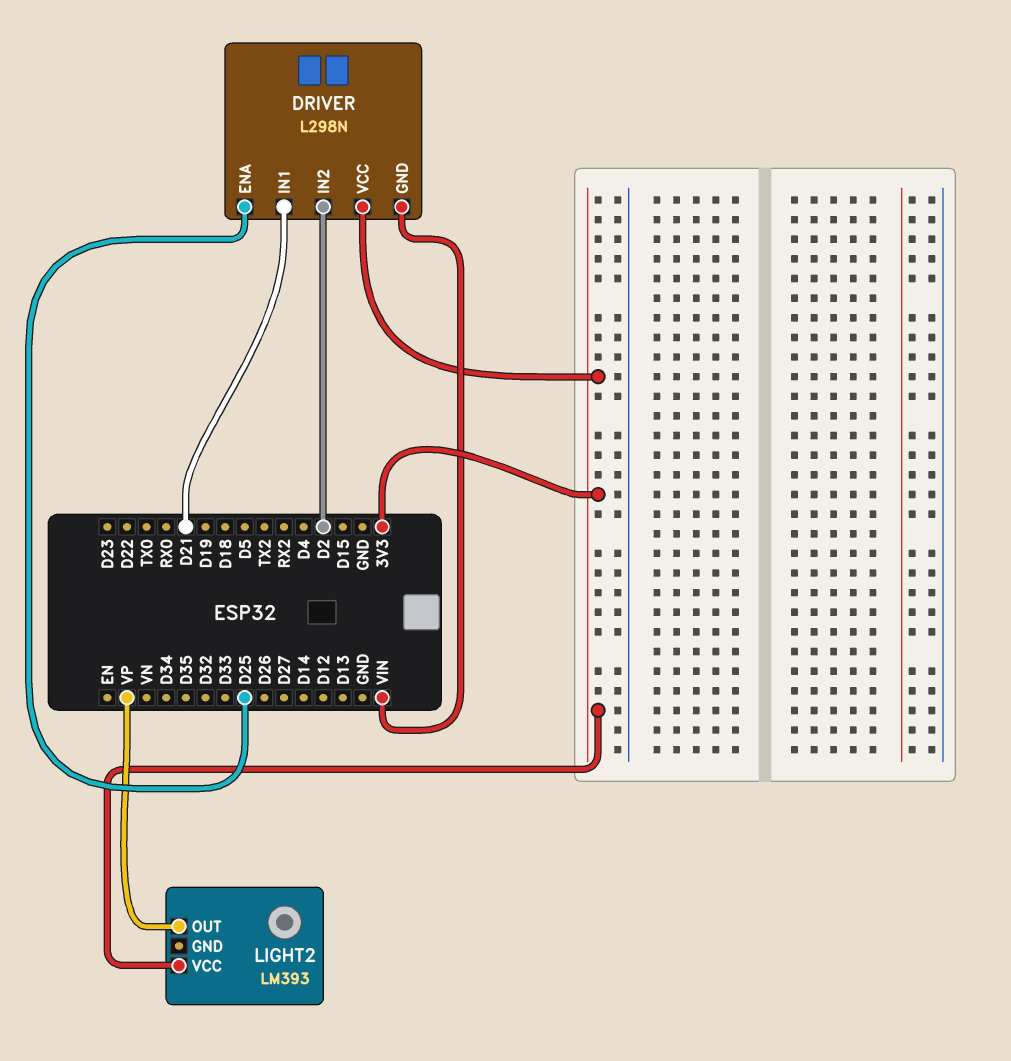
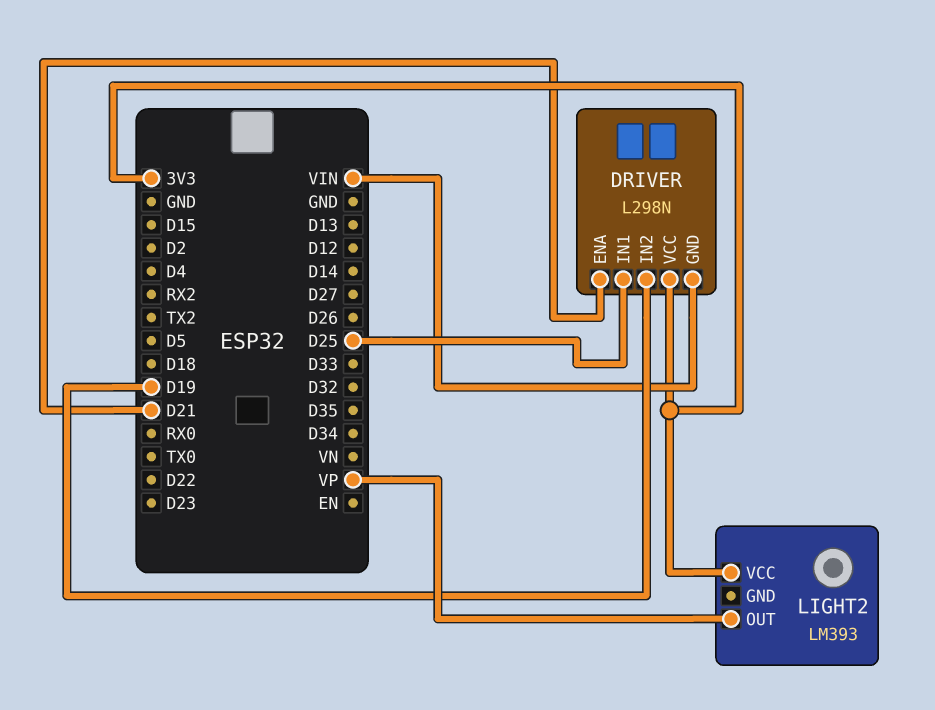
DRIVER pin ENA: D25 -> D21
DRIVER pin IN1: D21 -> D25
DRIVER pin IN2: D2 -> D19

